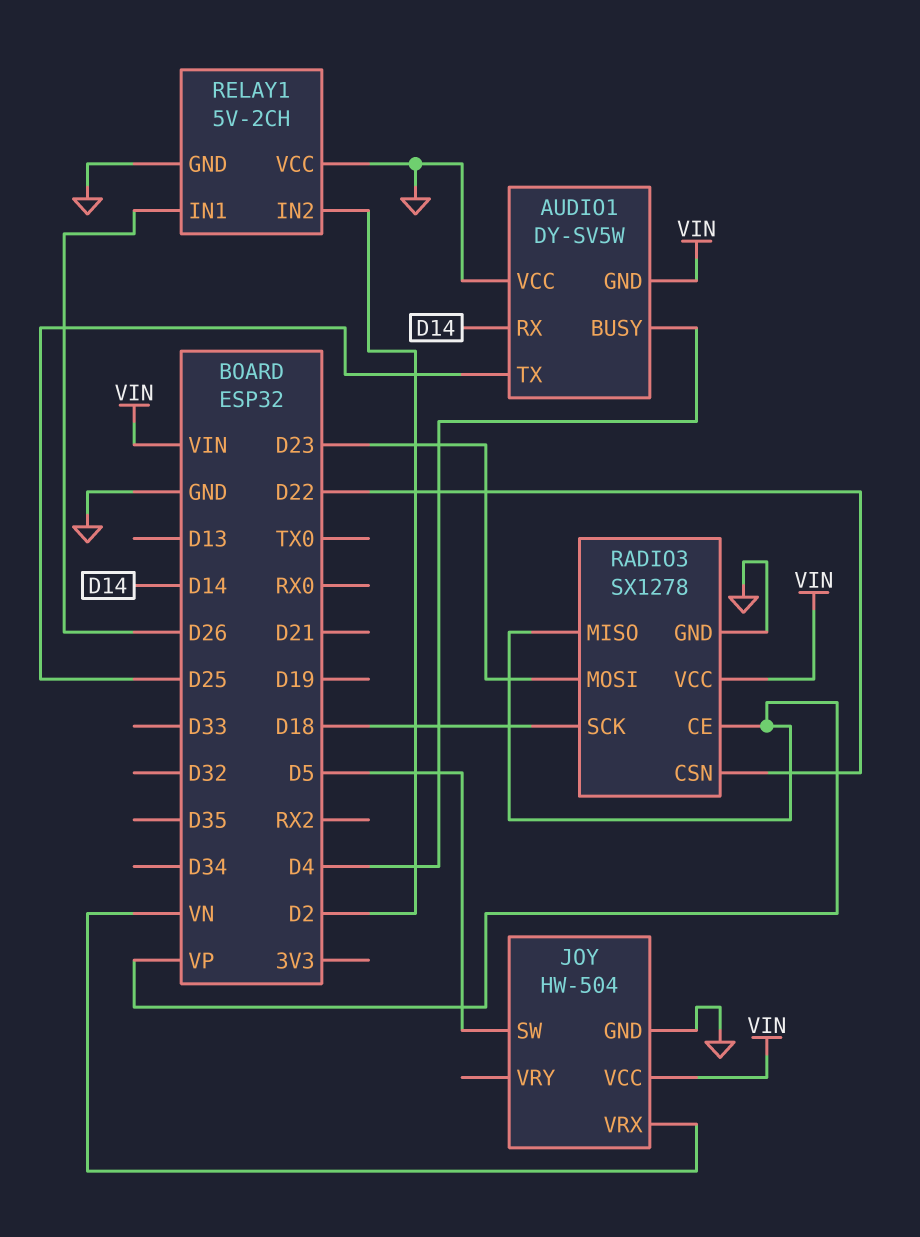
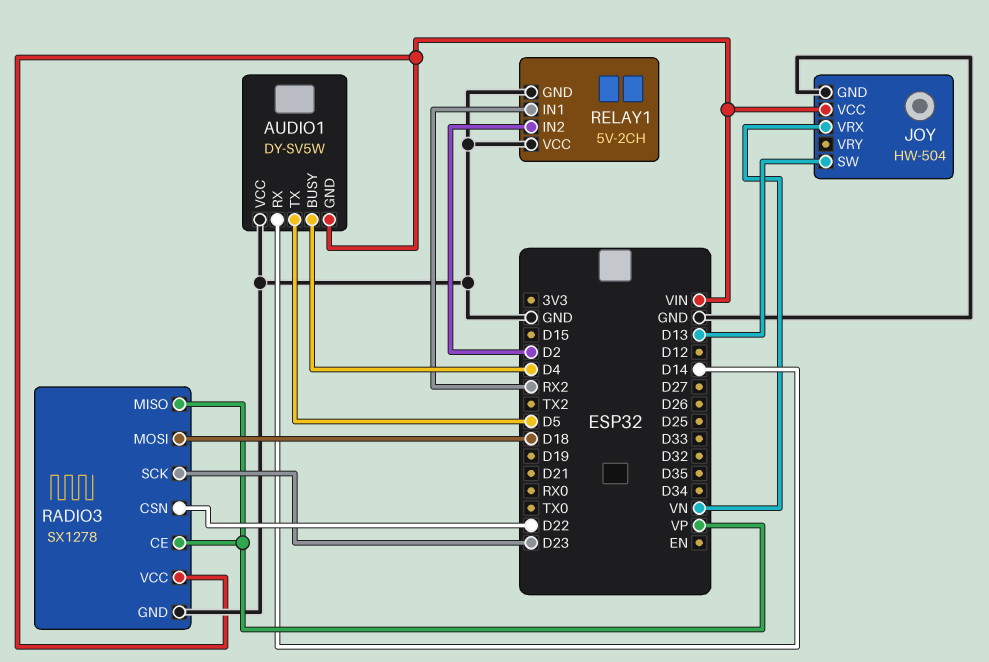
AUDIO1 pin TX: D25 -> D5
JOY pin SW: D5 -> D13
RADIO3 pin MOSI: D23 -> D18
RADIO3 pin SCK: D18 -> D23
RELAY1 pin IN1: D26 -> RX2

